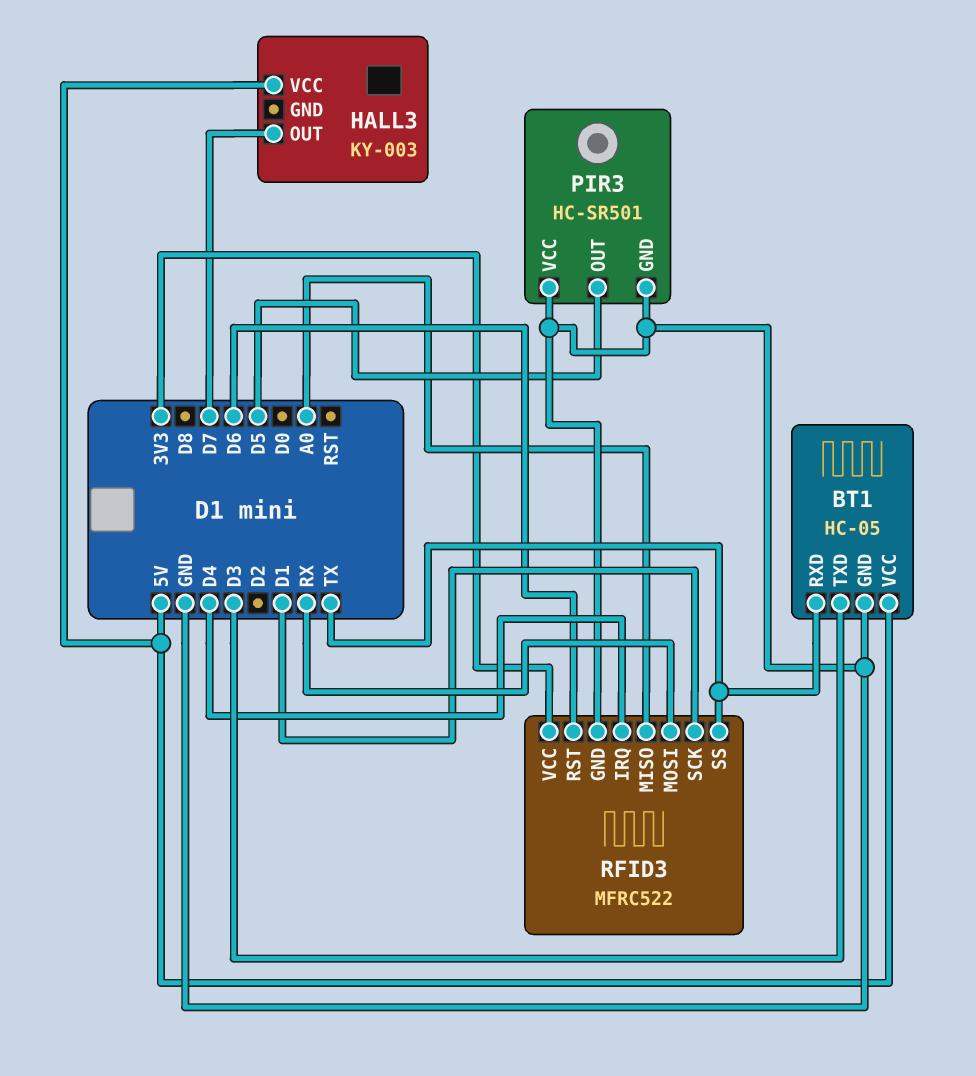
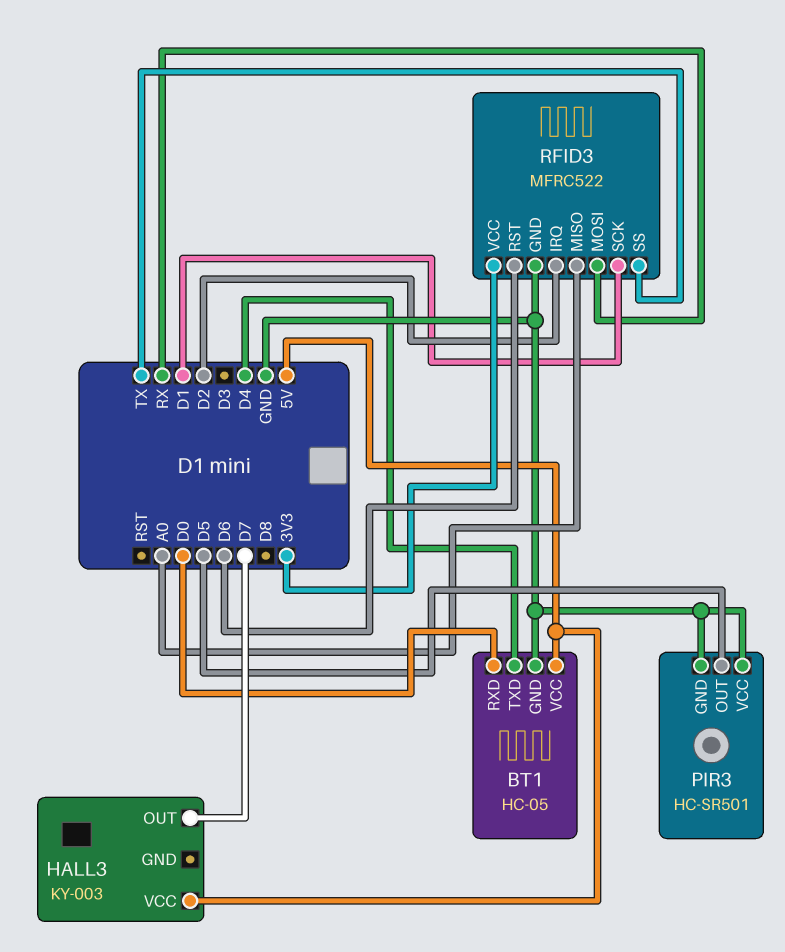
BT1 pin RXD: TX -> D0
BT1 pin TXD: D3 -> D4
RFID3 pin IRQ: D4 -> D2

